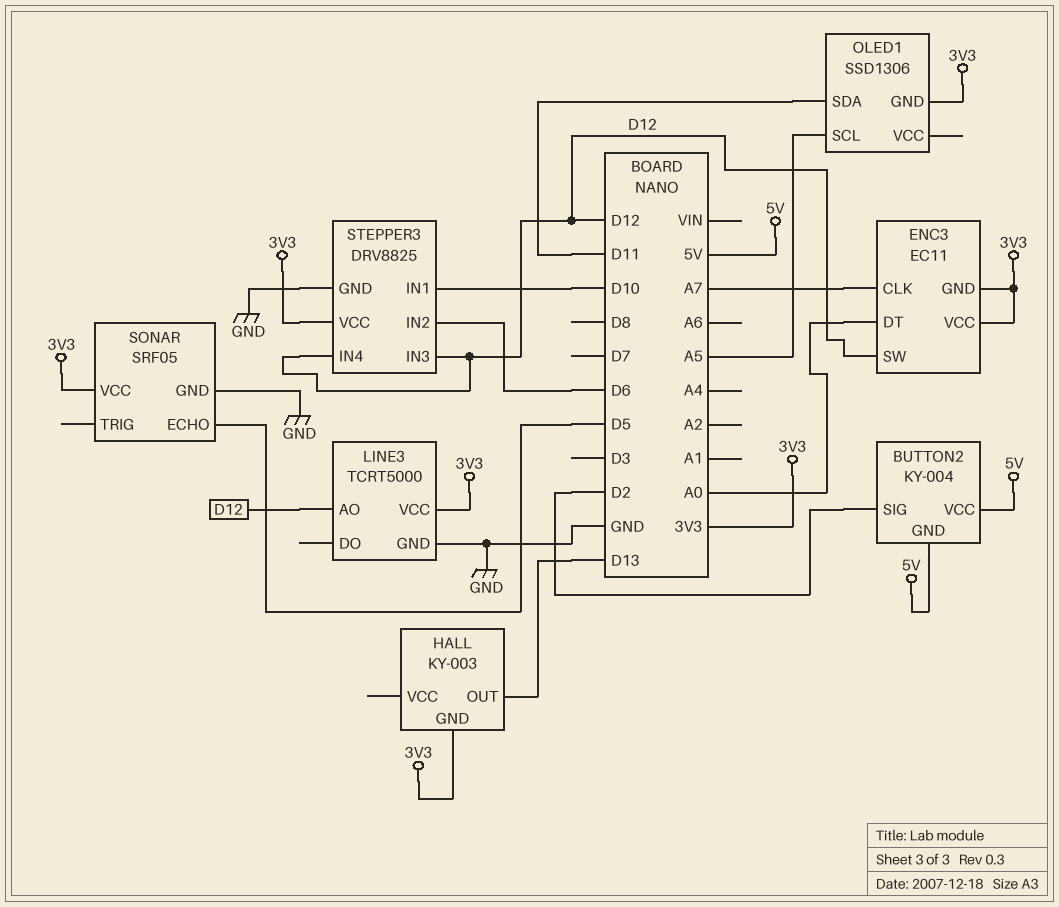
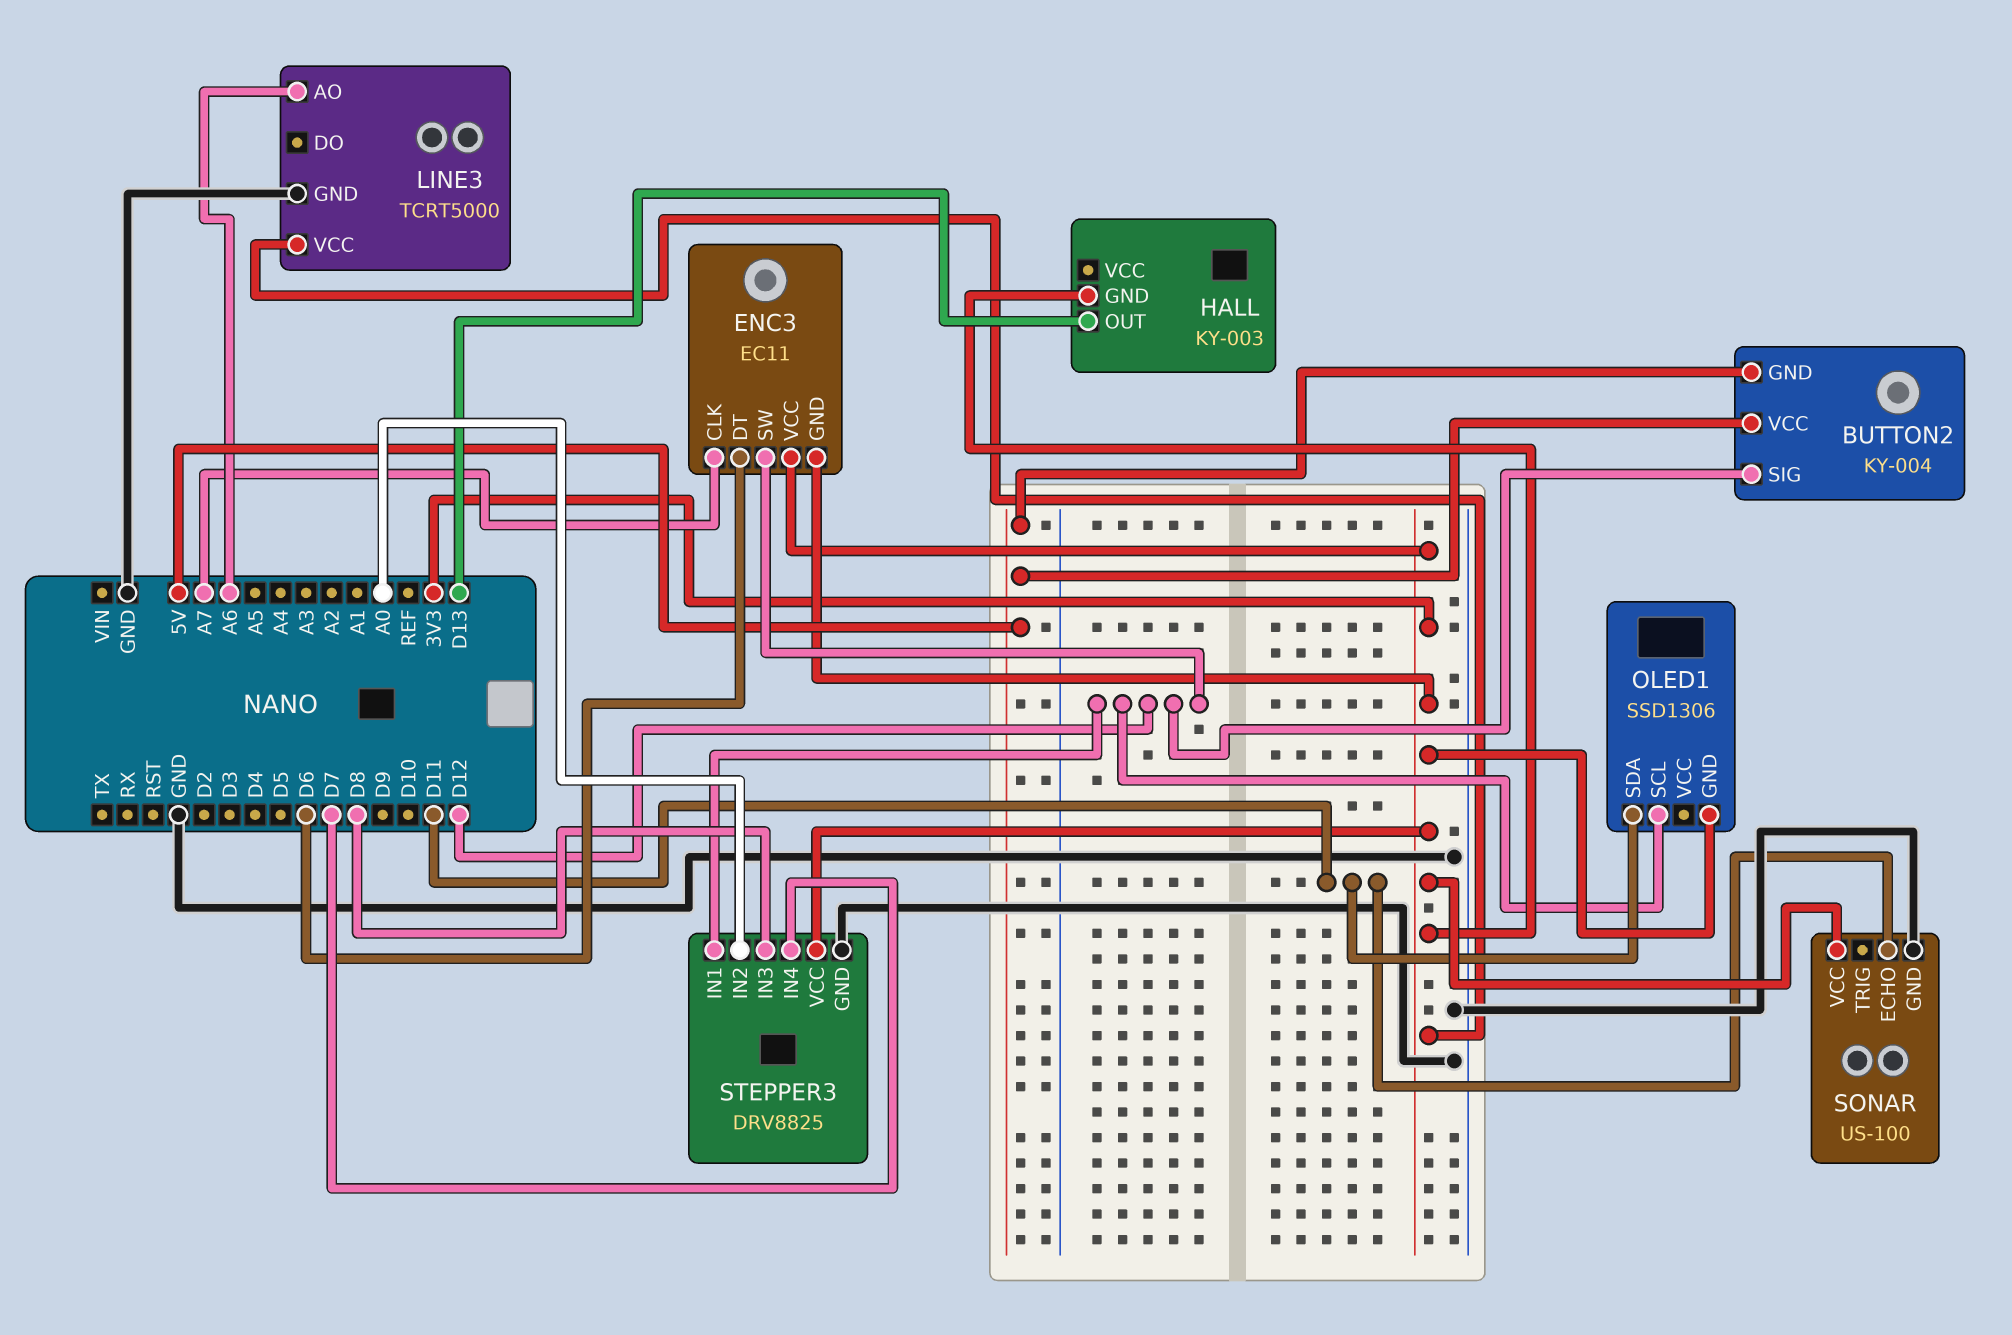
BUTTON2 pin SIG: D2 -> D12
ENC3 pin DT: A0 -> D6
LINE3 pin AO: D12 -> A6
OLED1 pin SCL: A5 -> D12
SONAR: SRF05 -> US-100
SONAR pin ECHO: D5 -> D11
STEPPER3 pin IN1: D10 -> D12
STEPPER3 pin IN2: D6 -> A0
STEPPER3 pin IN3: D12 -> D8
STEPPER3 pin IN4: D12 -> D7

